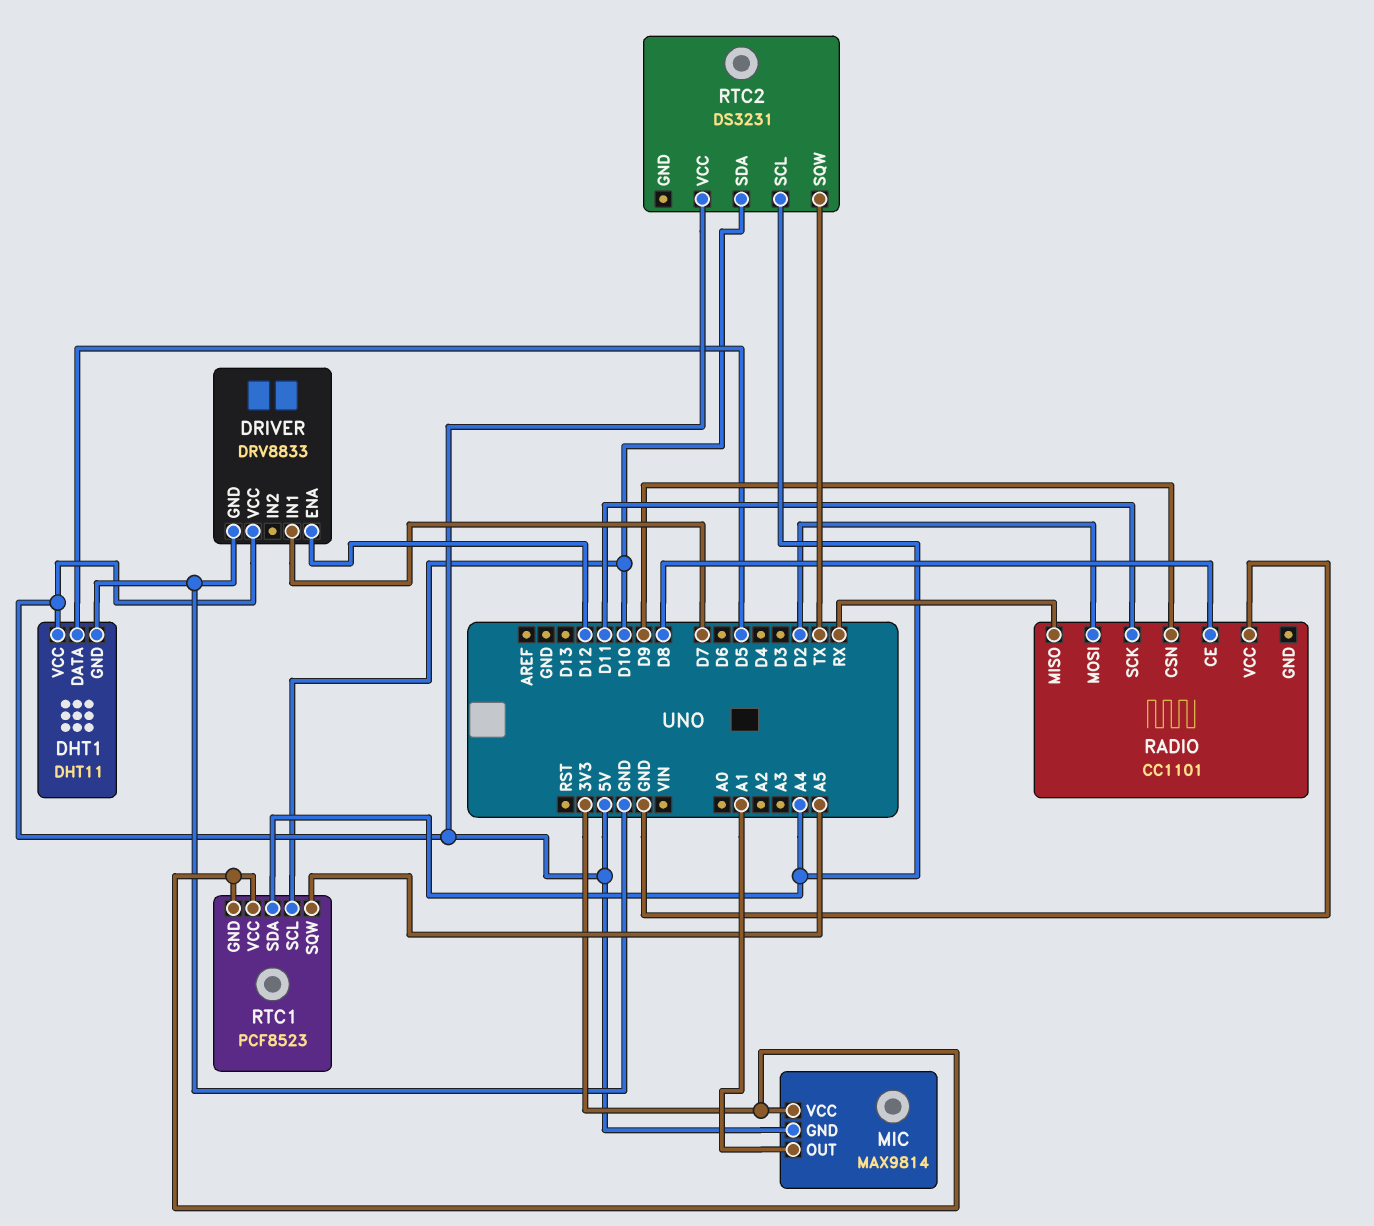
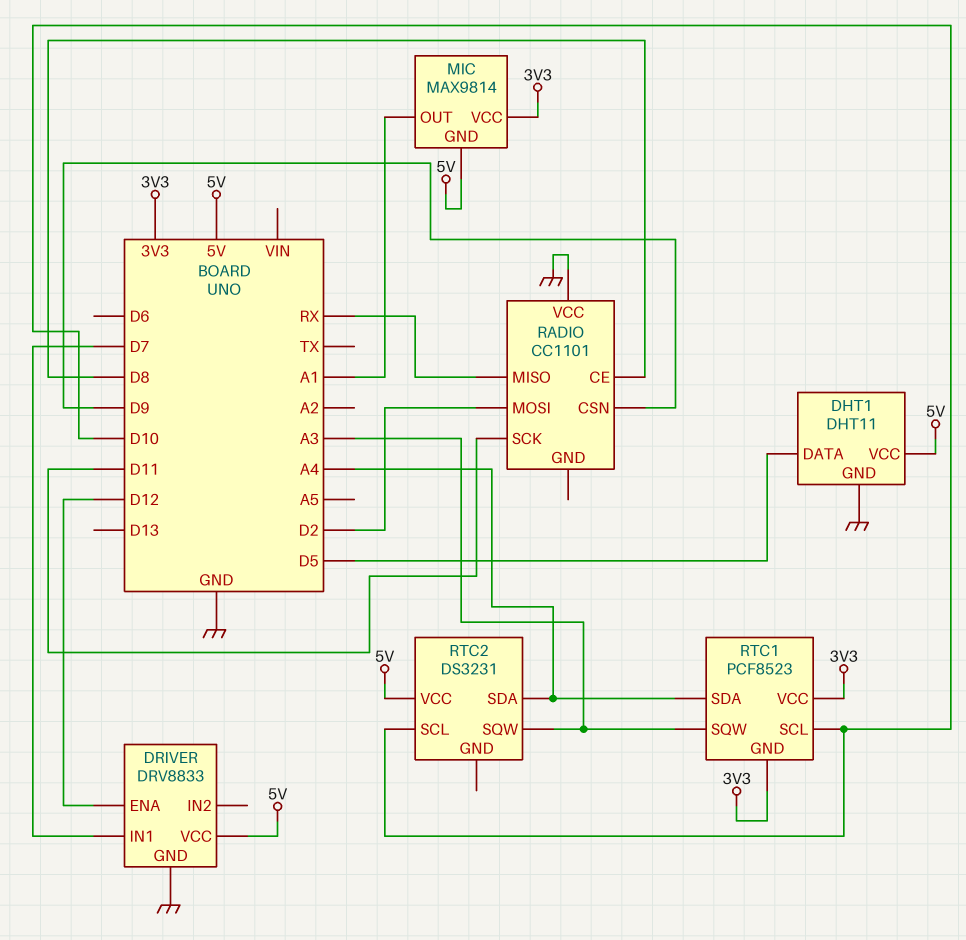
RTC1 pin SQW: A5 -> A3
RTC2 pin SCL: A4 -> D10
RTC2 pin SDA: D10 -> A4
RTC2 pin SQW: TX -> A3

